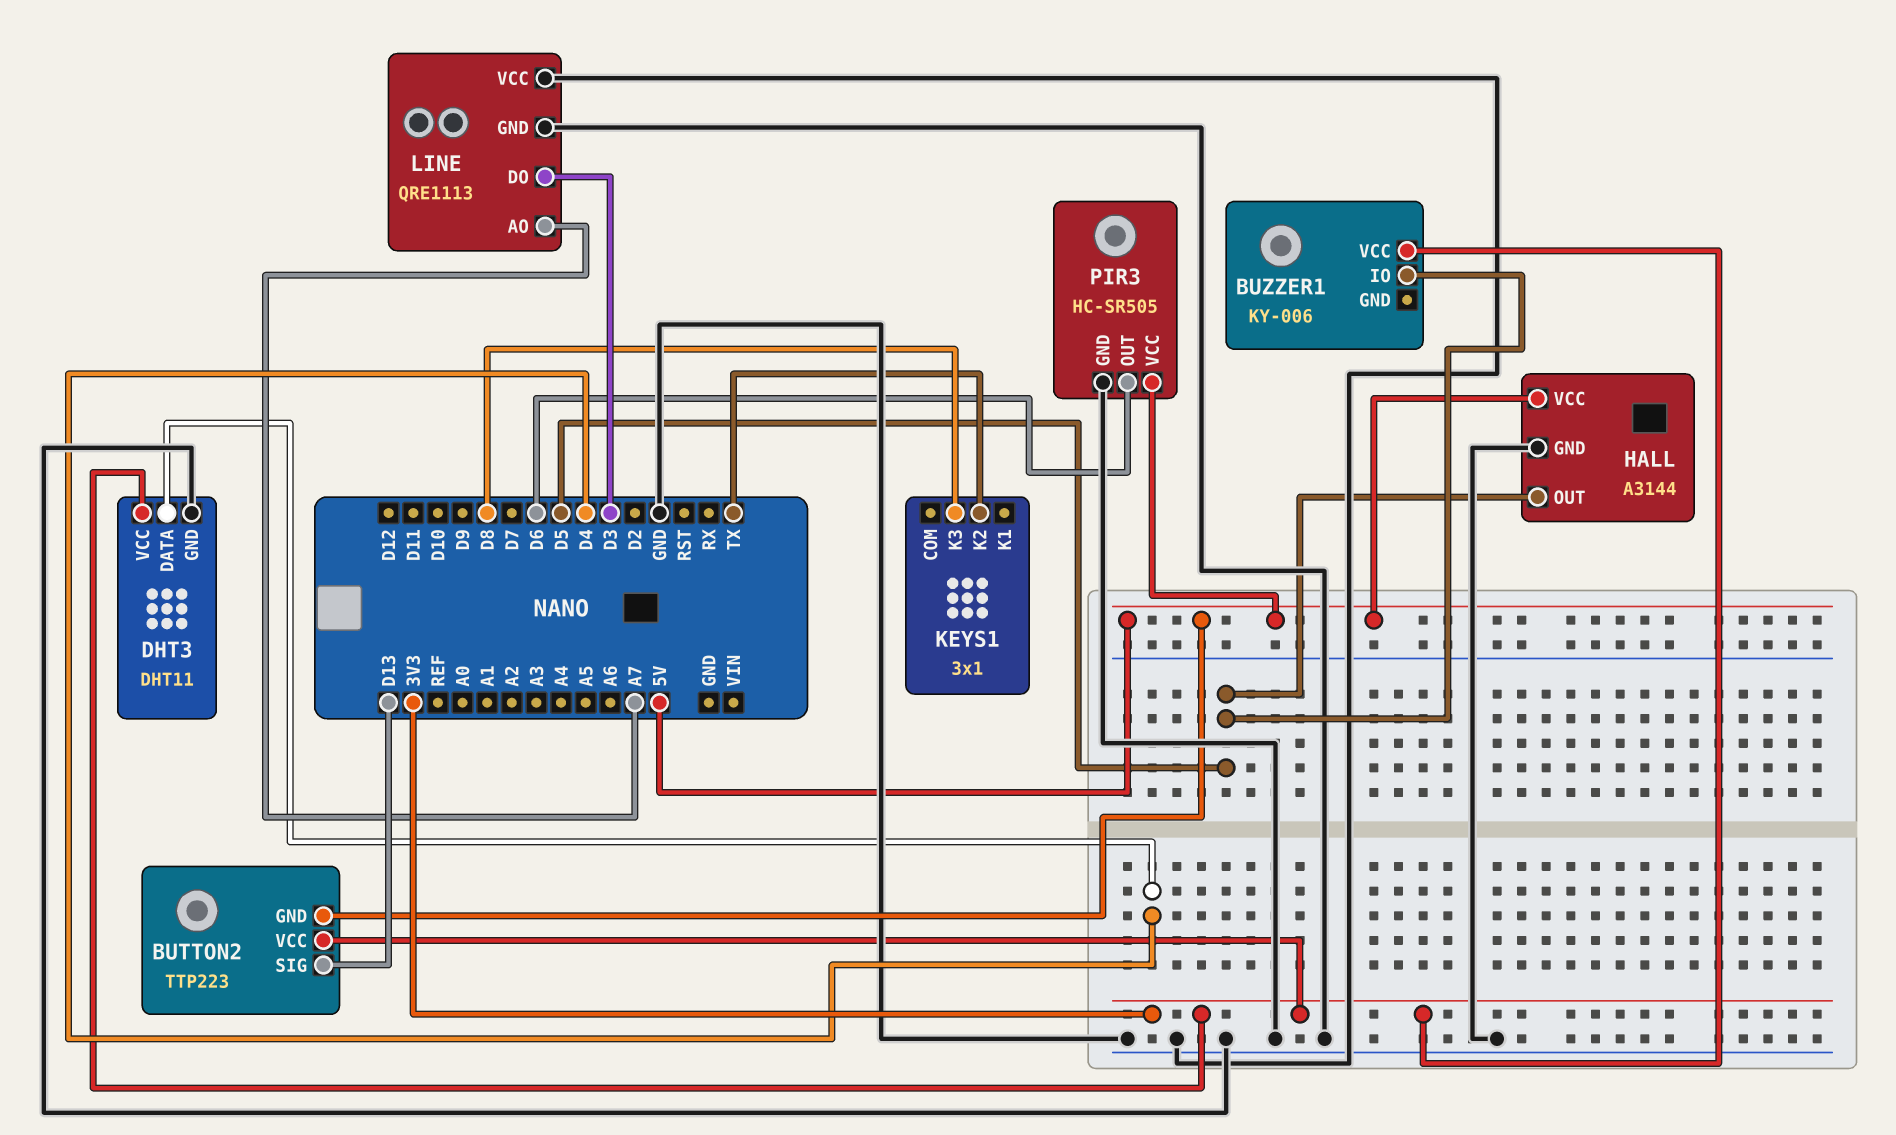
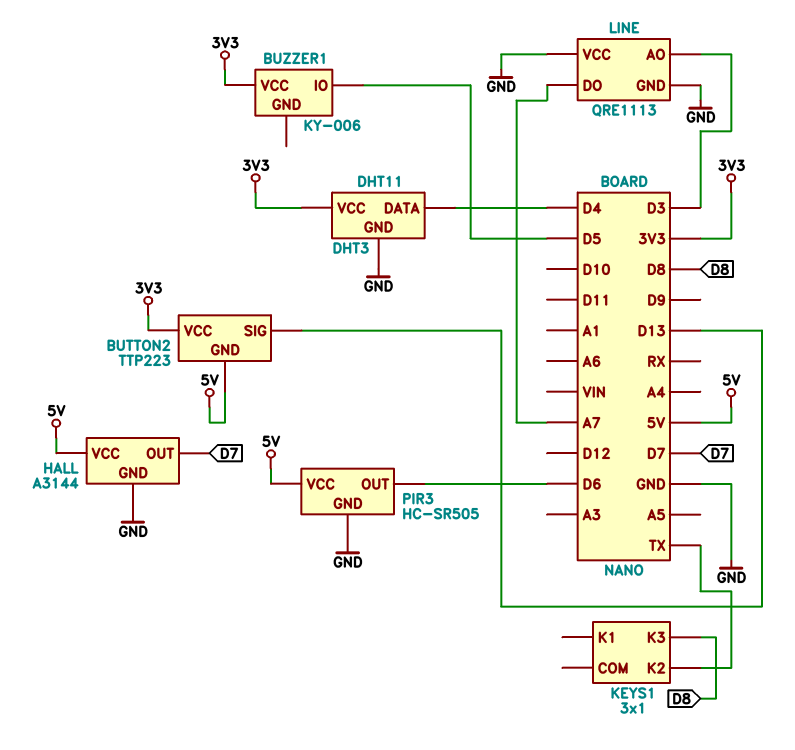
HALL pin OUT: D5 -> D7
LINE pin AO: A7 -> D3
LINE pin DO: D3 -> A7

